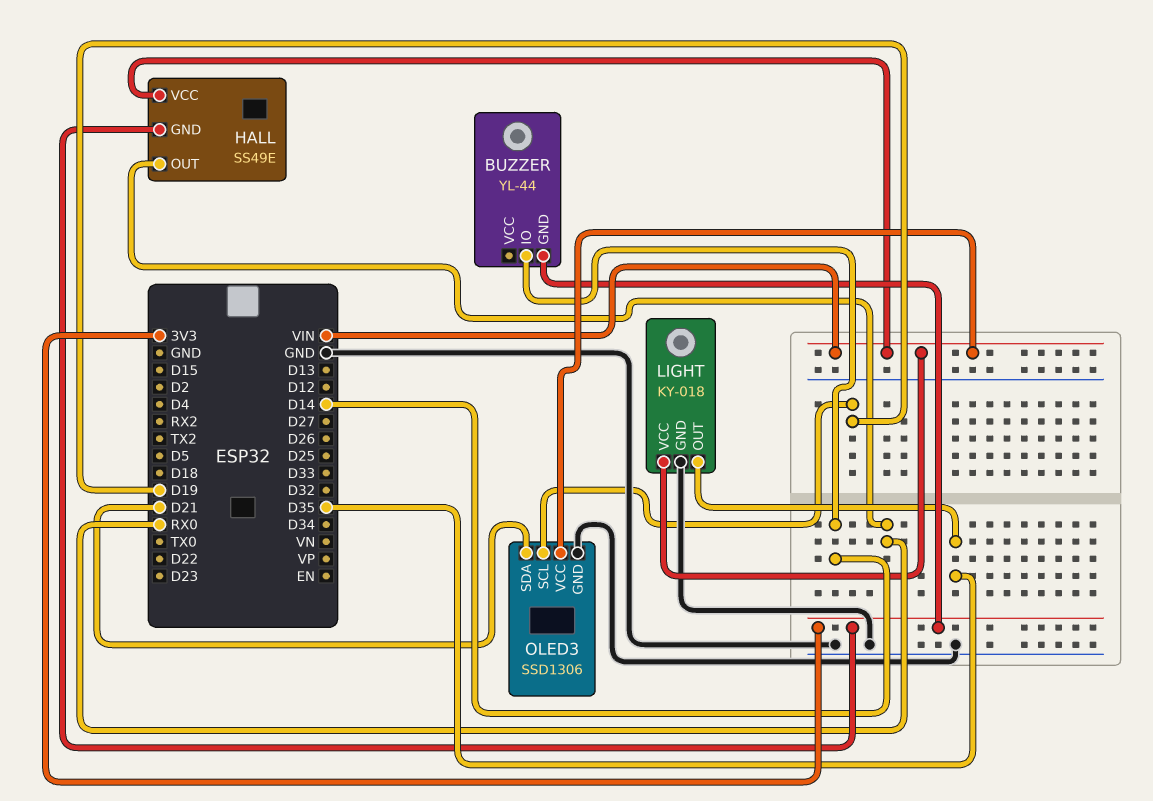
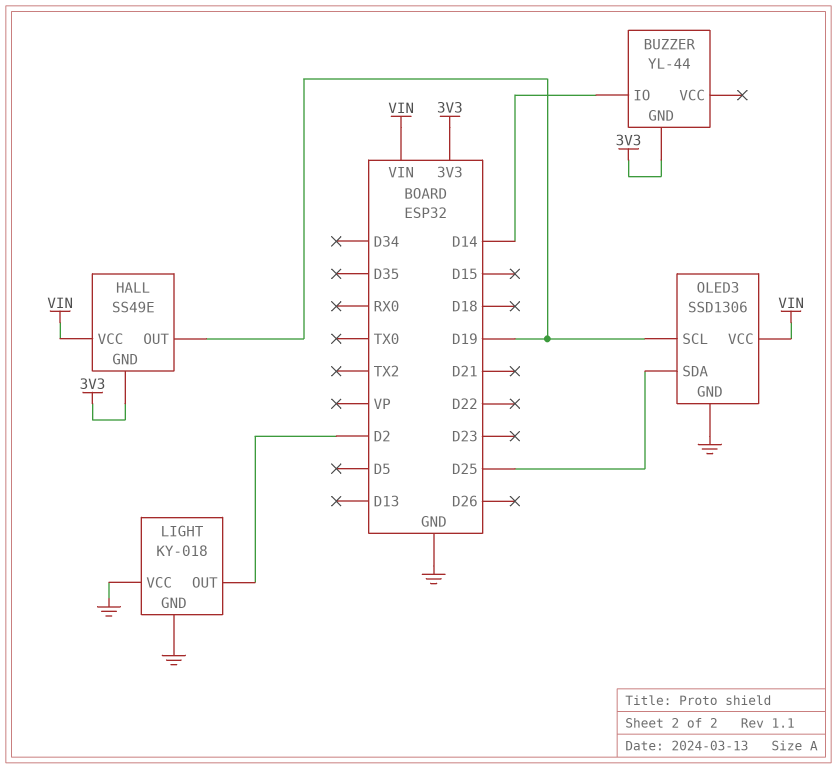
HALL pin OUT: RX0 -> D19
LIGHT pin OUT: D35 -> D2
LIGHT pin VCC: VIN -> GND
OLED3 pin SDA: D21 -> D25

